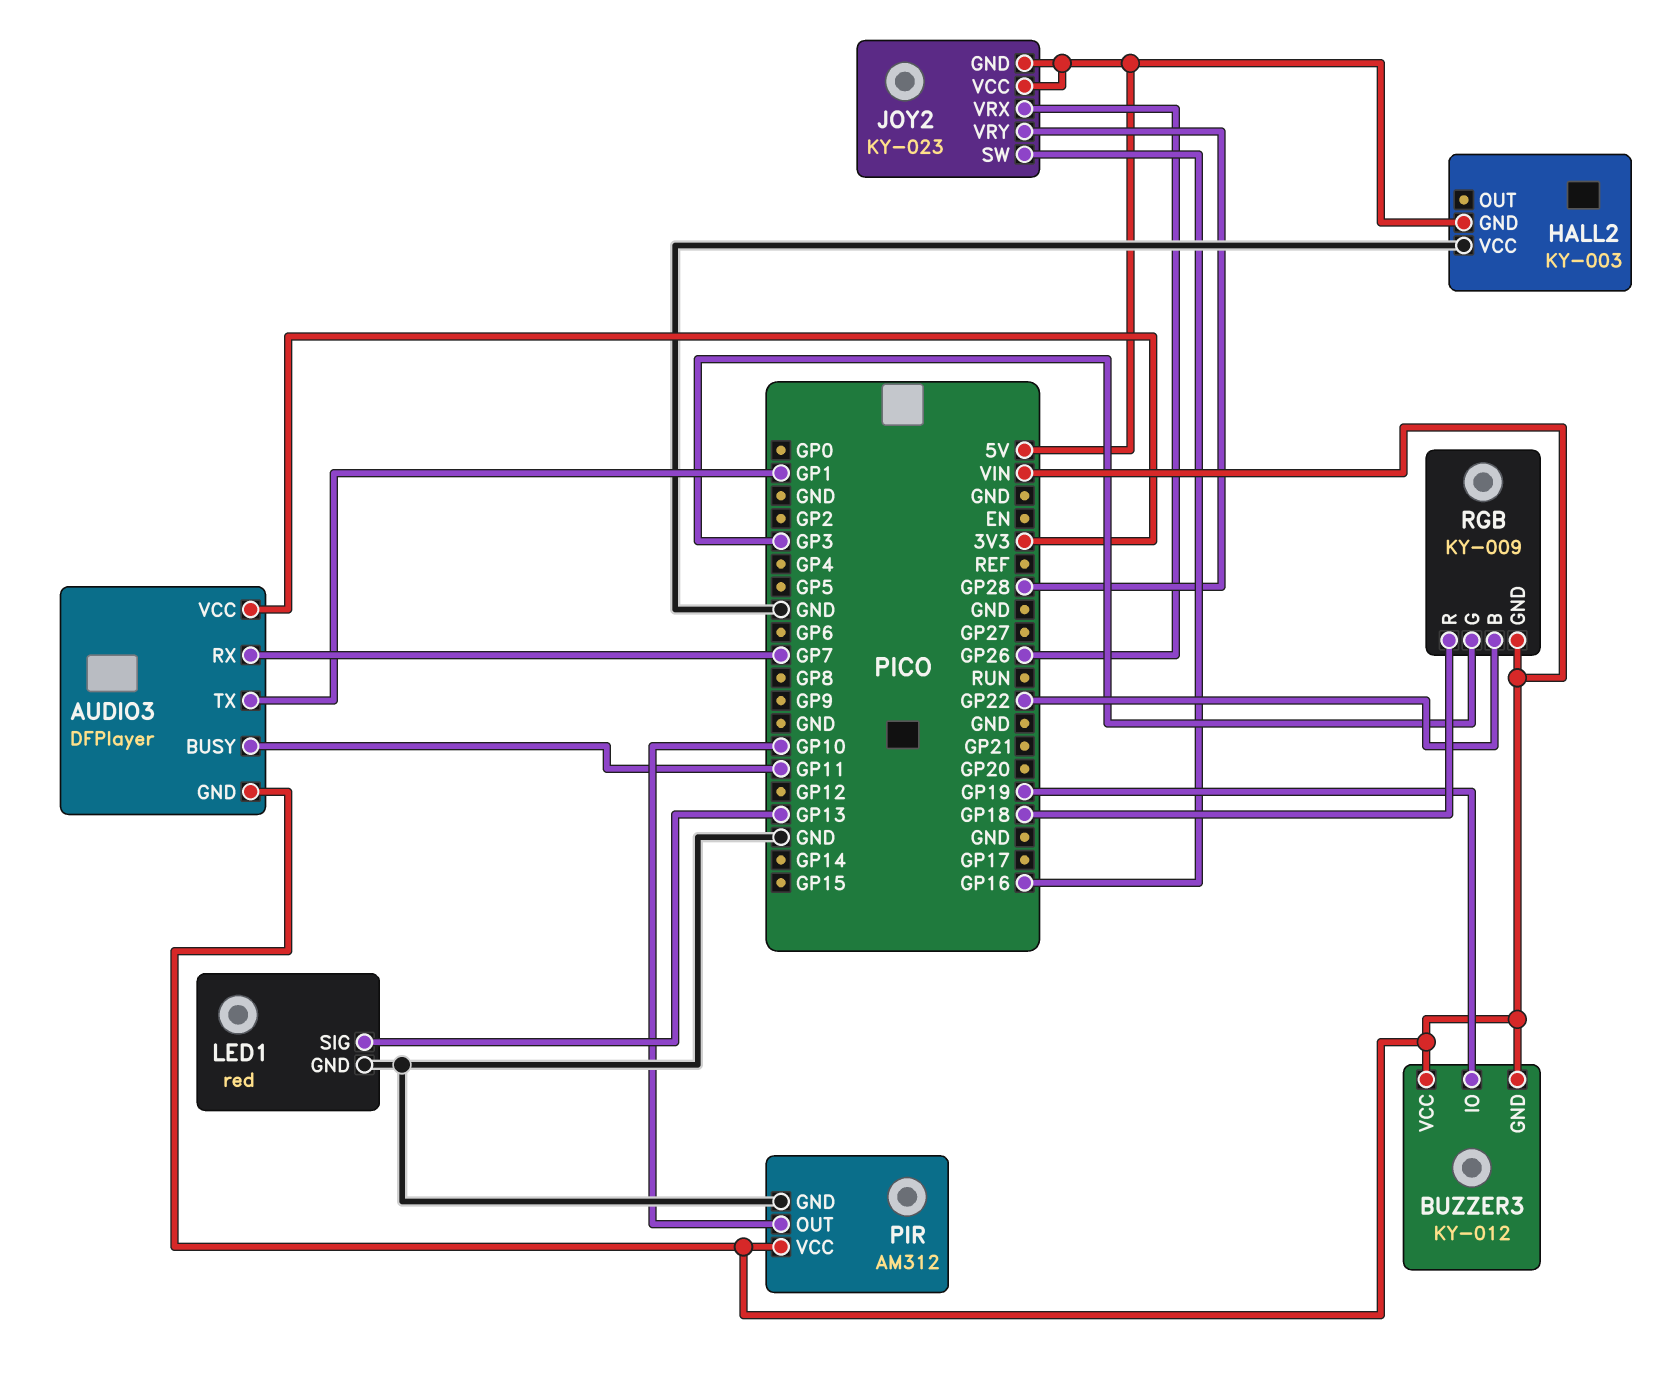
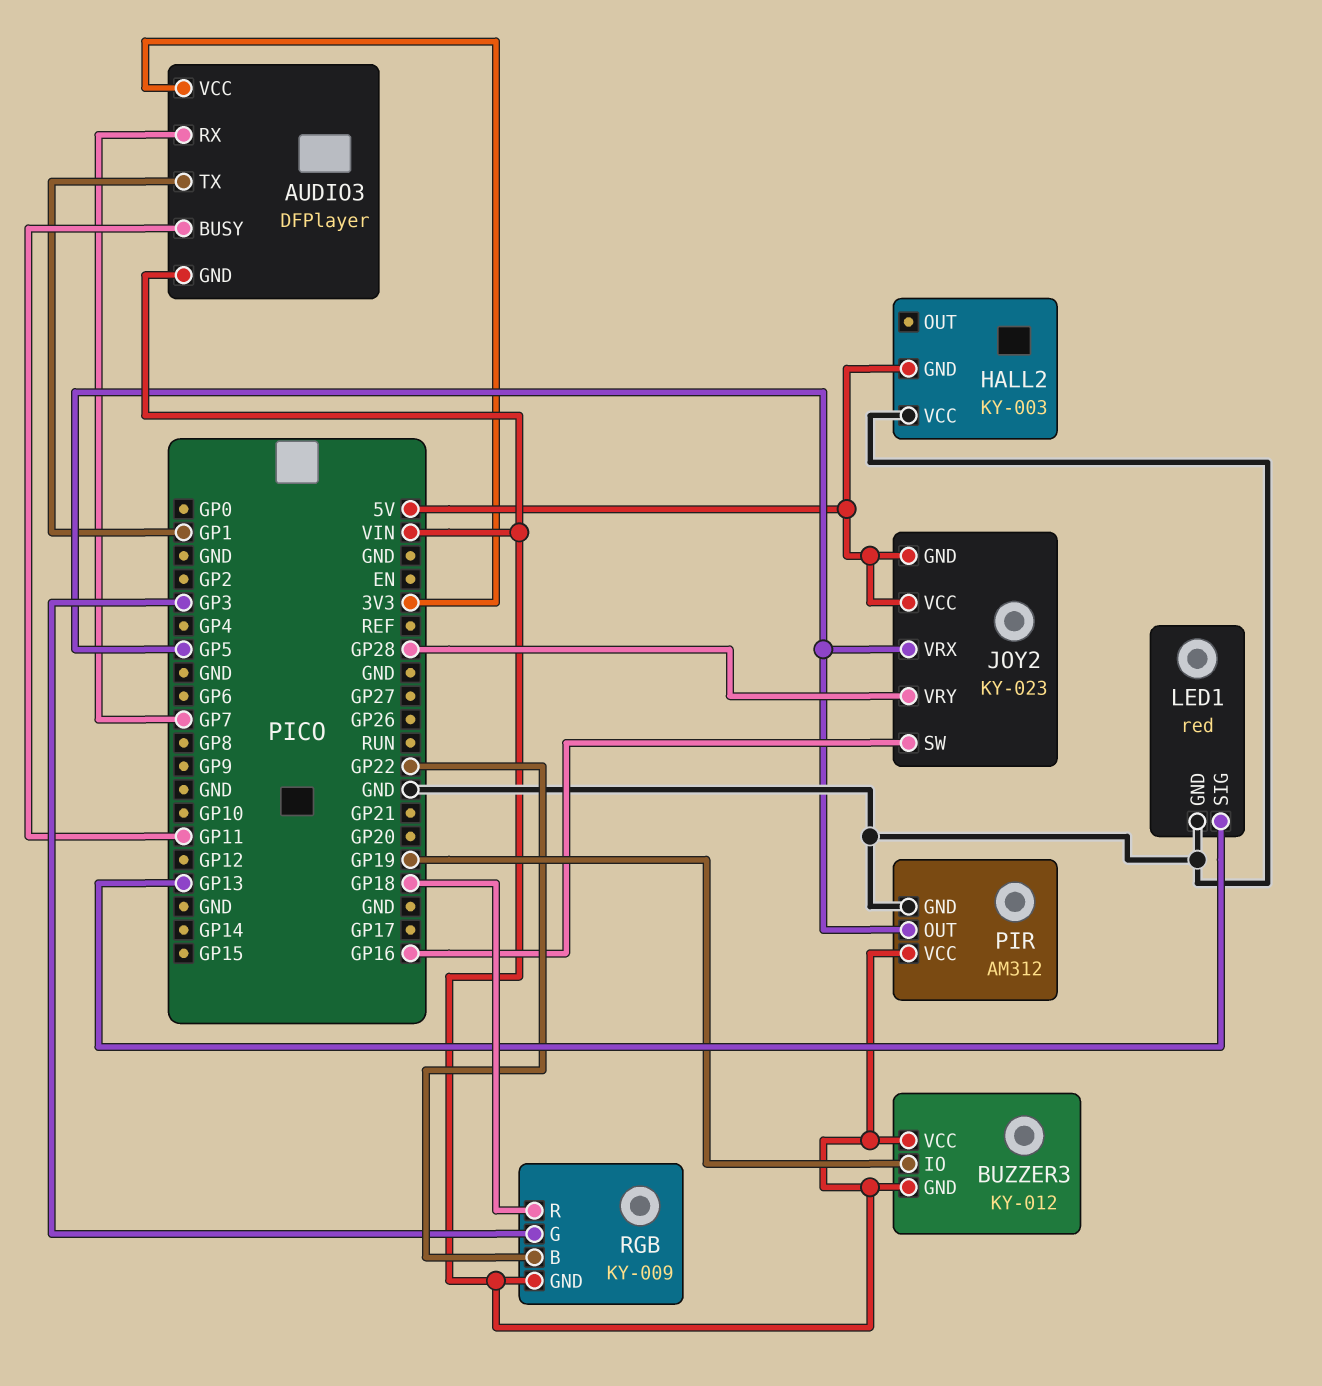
JOY2 pin VRX: GP26 -> GP5
PIR pin OUT: GP10 -> GP5

